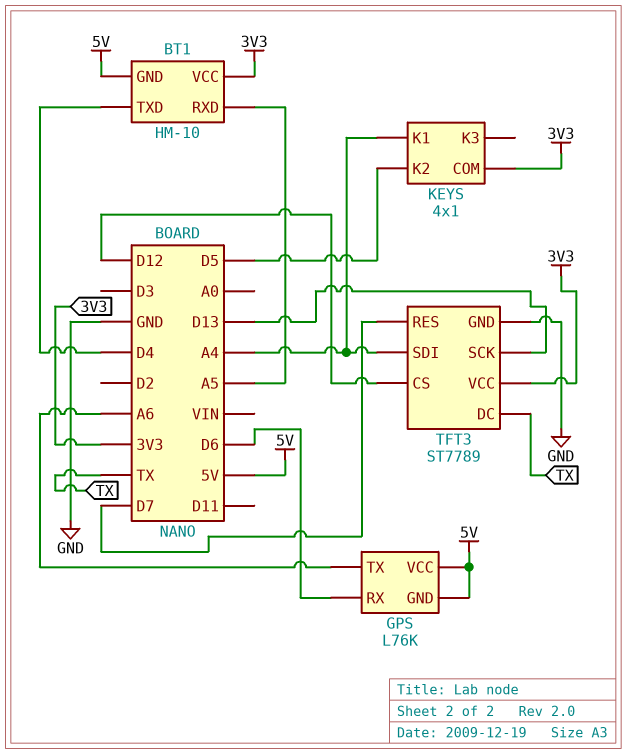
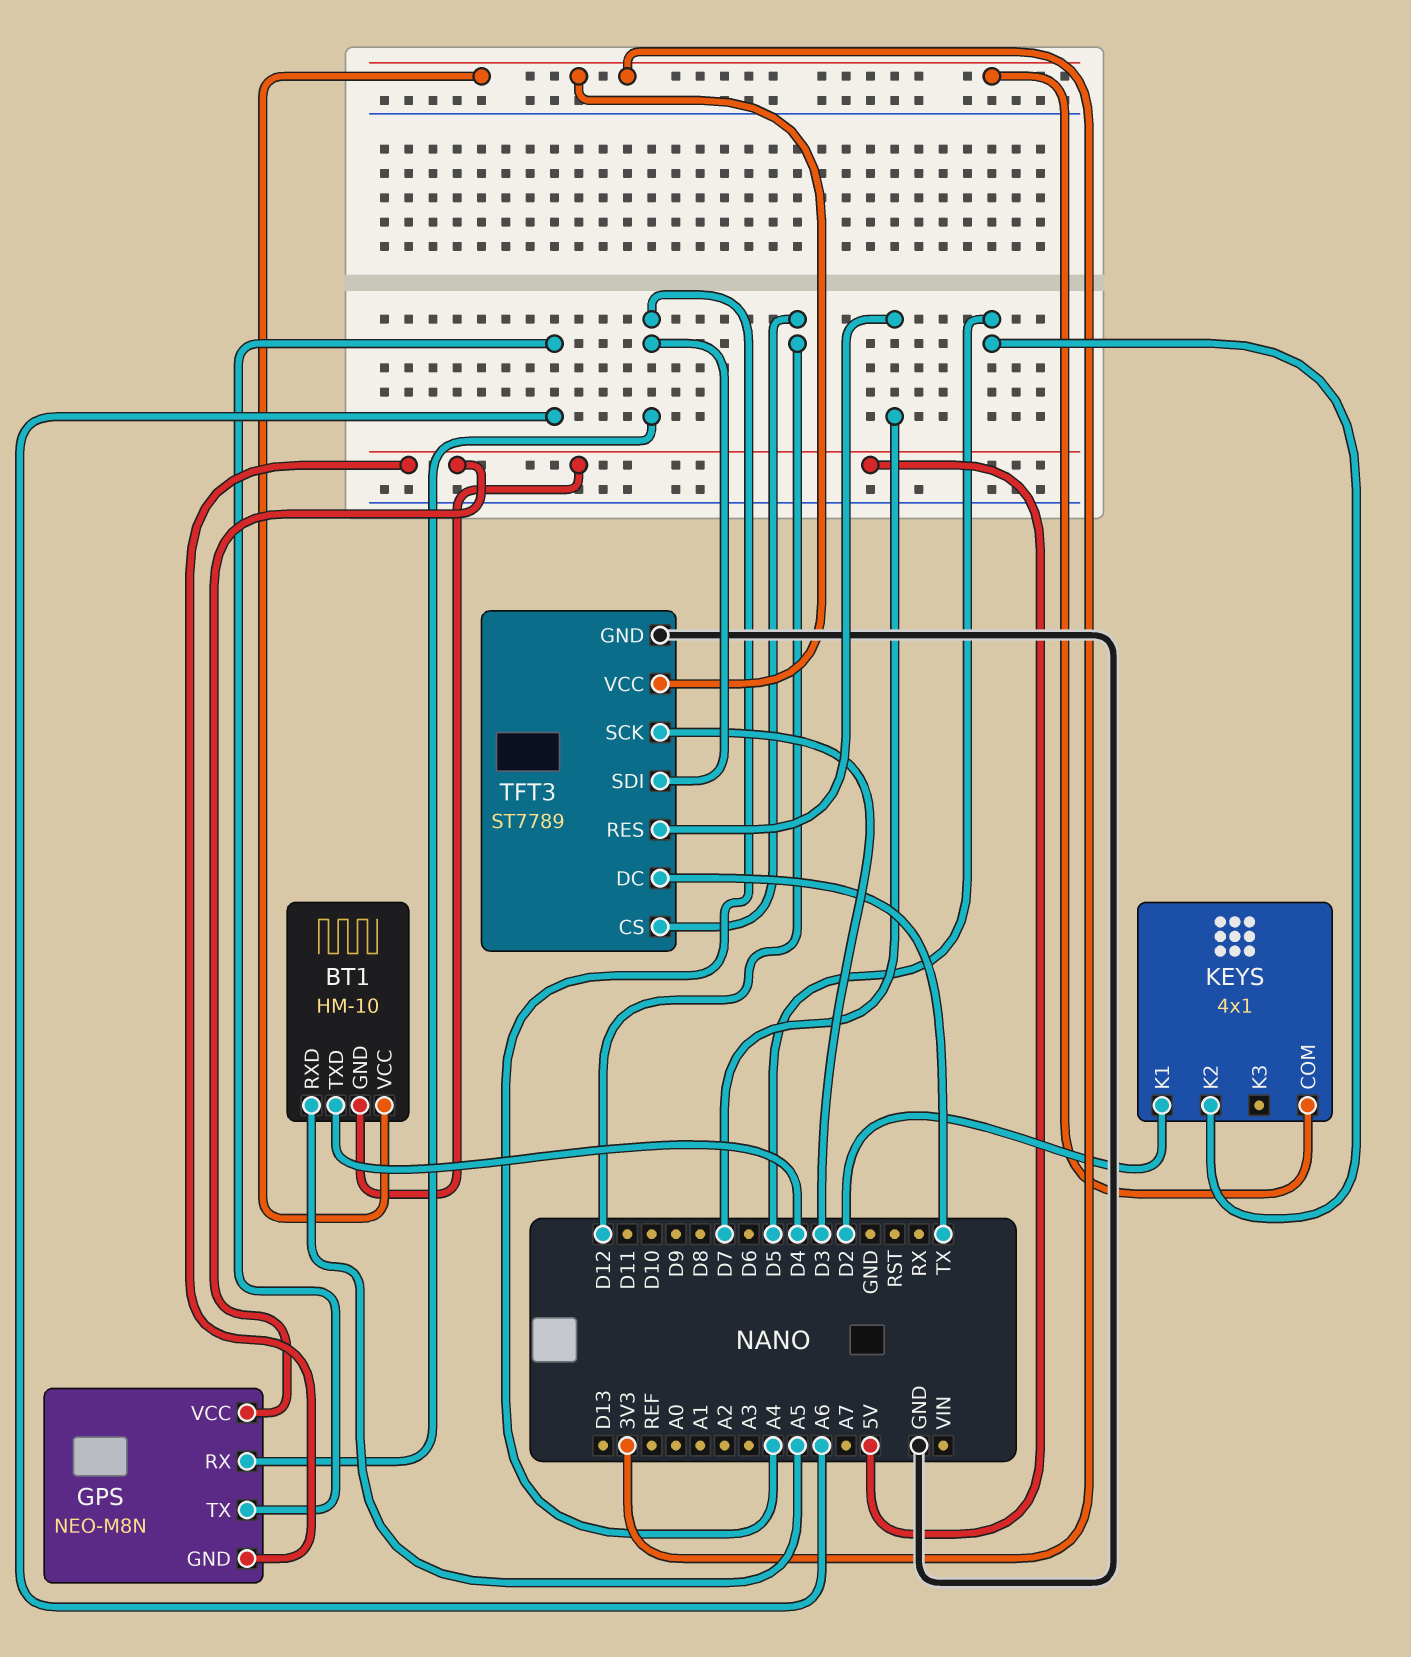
GPS: L76K -> NEO-M8N
GPS pin RX: D6 -> A4
KEYS pin K1: A4 -> D2
TFT3 pin SCK: D13 -> D3

